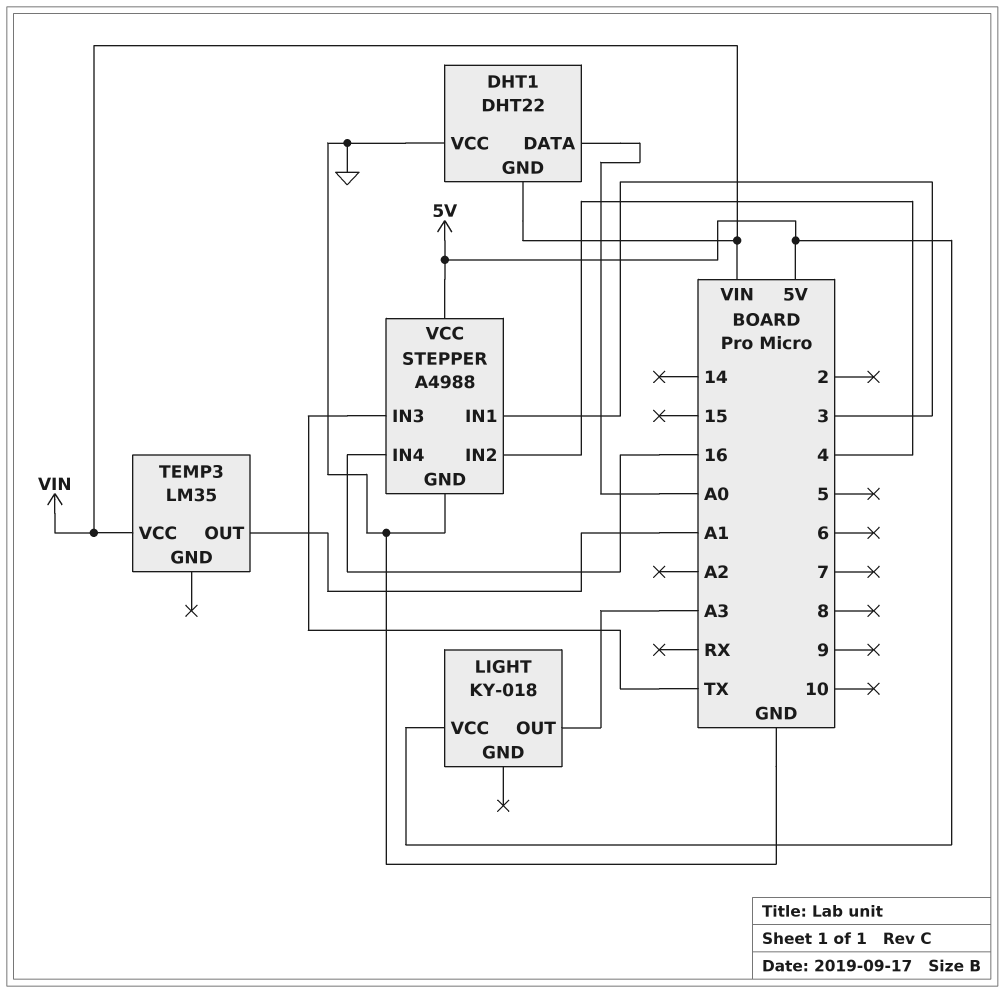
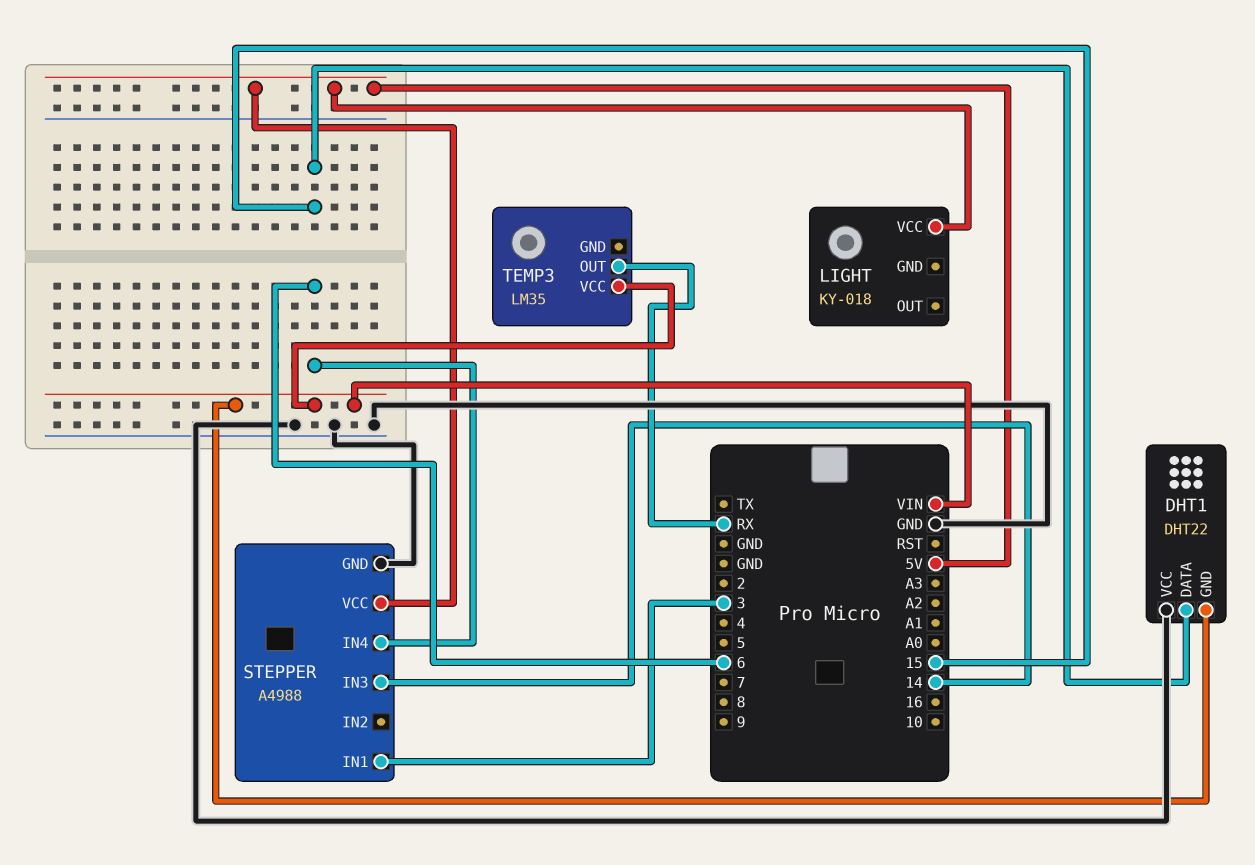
DHT1 pin DATA: A0 -> 15
LIGHT pin OUT: A3 -> none
STEPPER pin IN2: 4 -> none
STEPPER pin IN3: TX -> 14
STEPPER pin IN4: 16 -> 6
TEMP3 pin OUT: A1 -> RX

